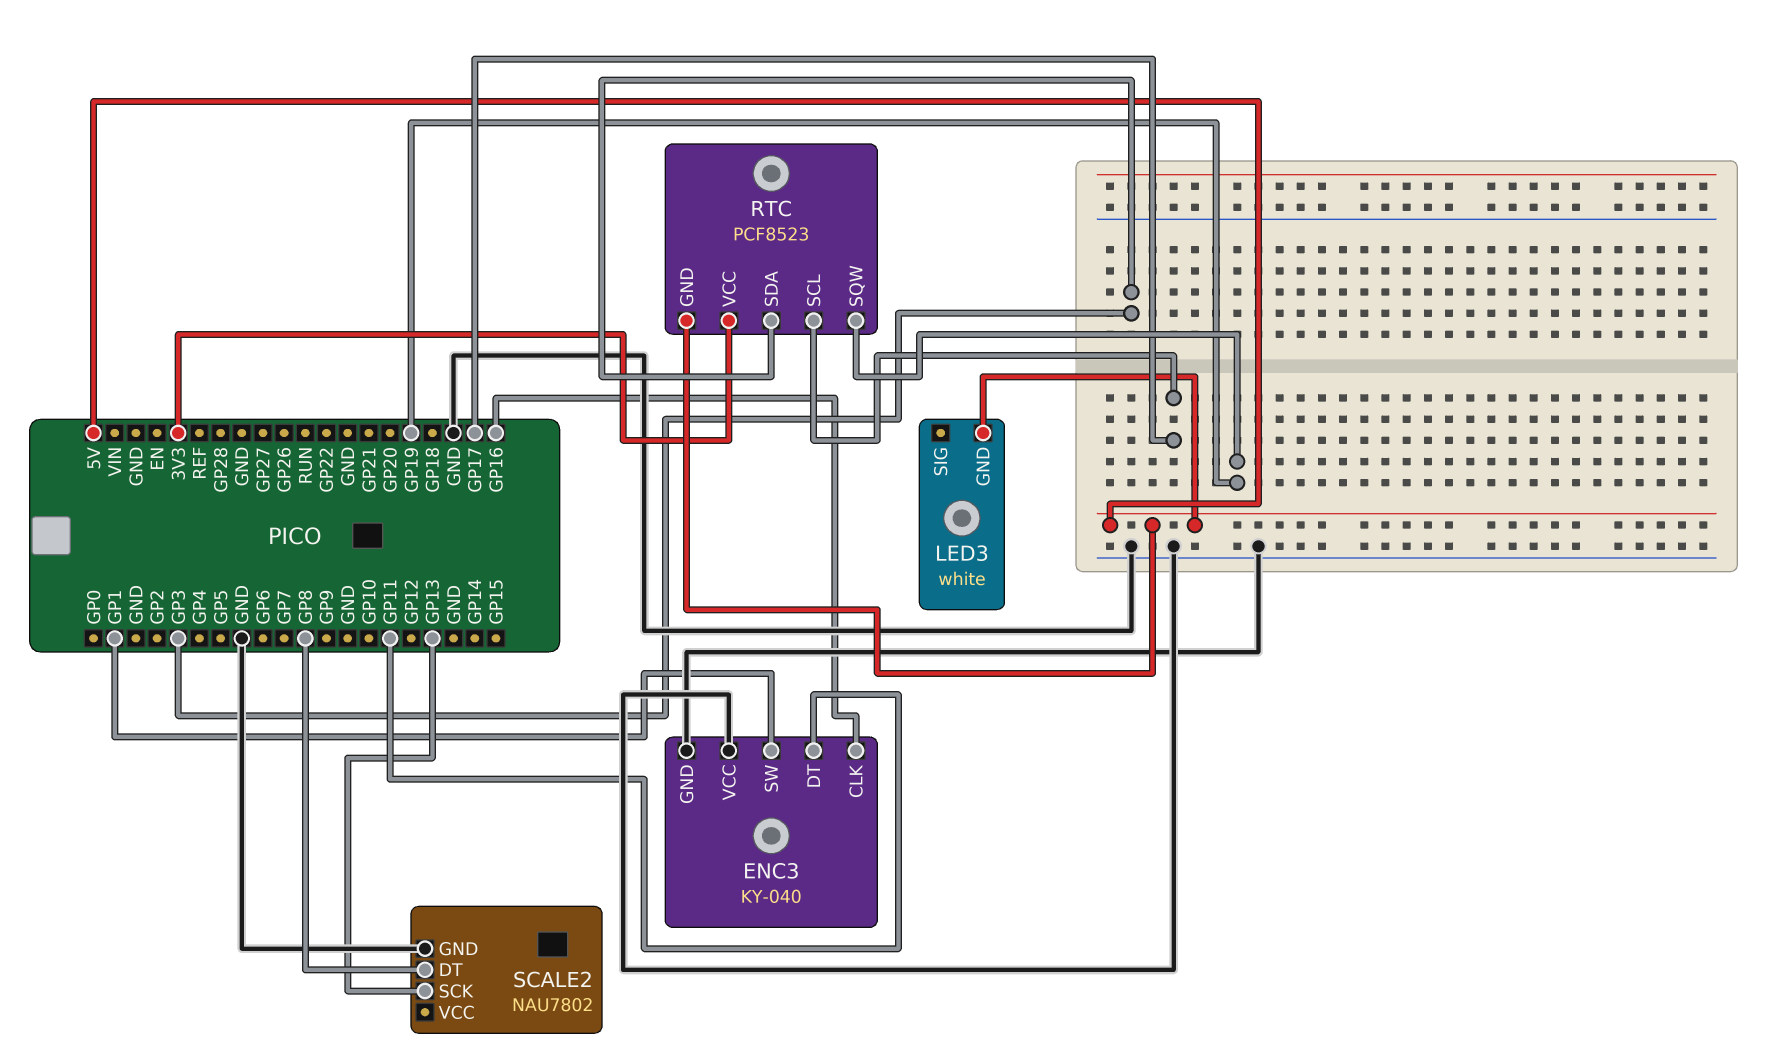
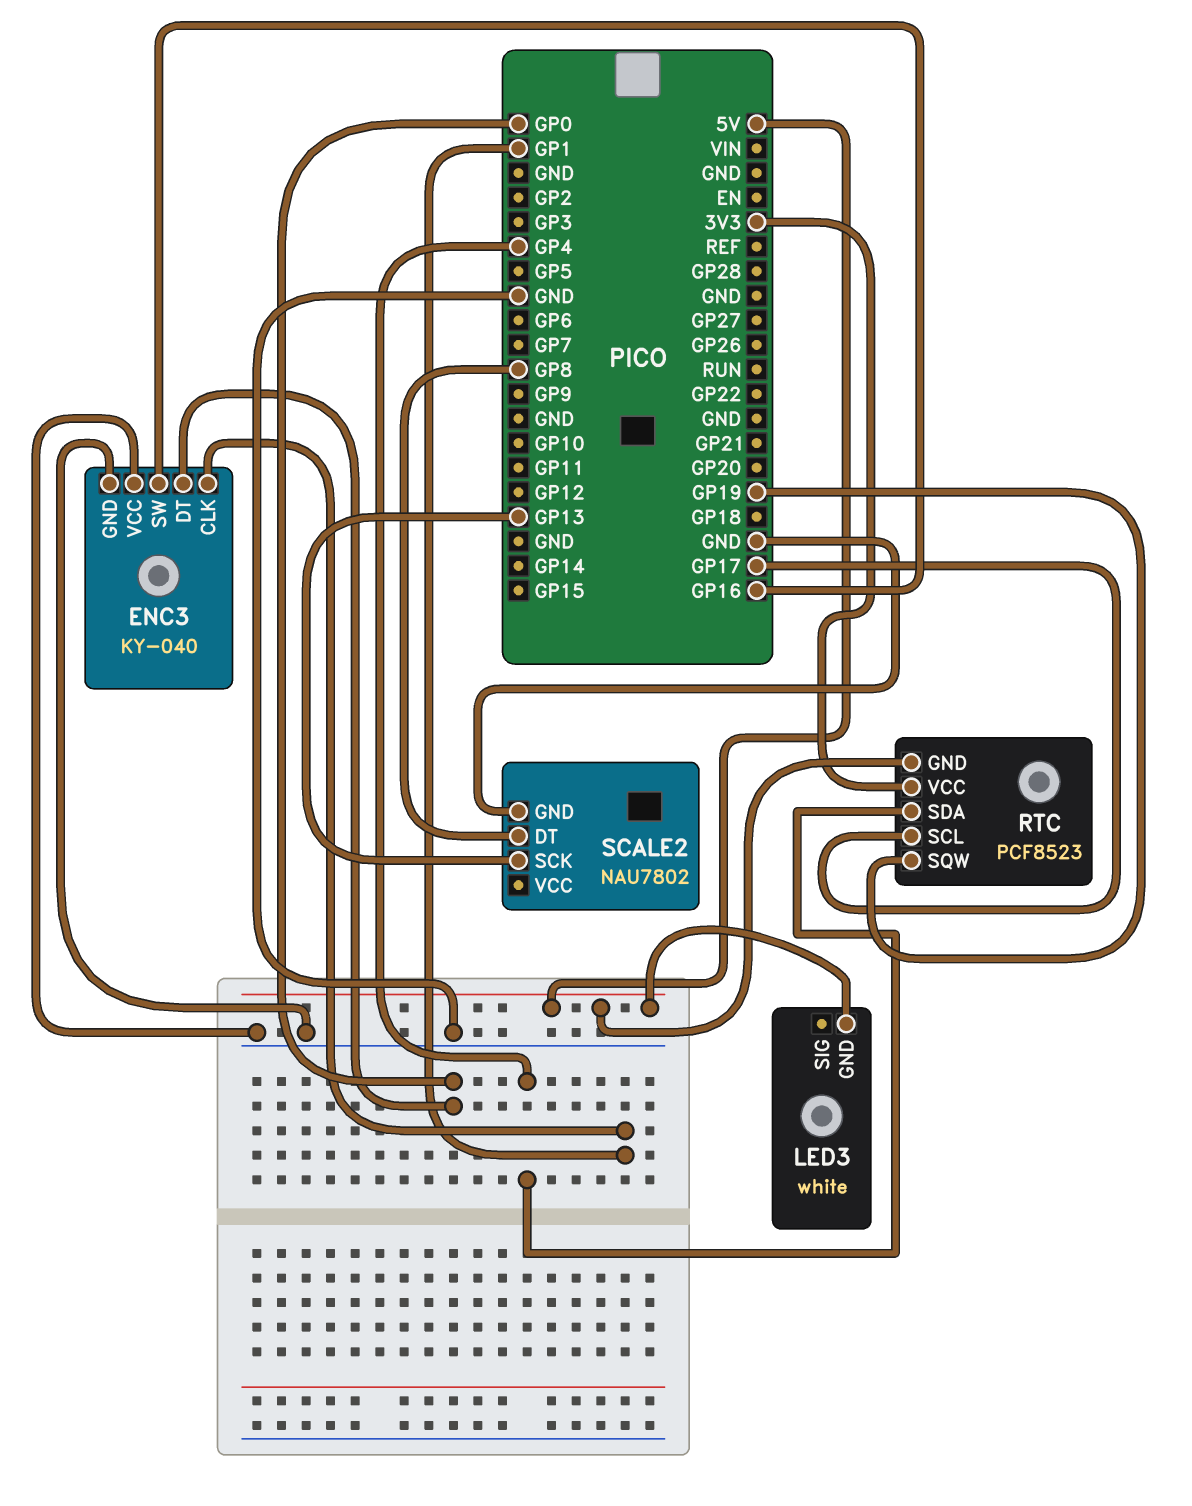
ENC3 pin CLK: GP16 -> GP1
ENC3 pin DT: GP11 -> GP0
ENC3 pin SW: GP1 -> GP16
RTC pin SDA: GP3 -> GP4

